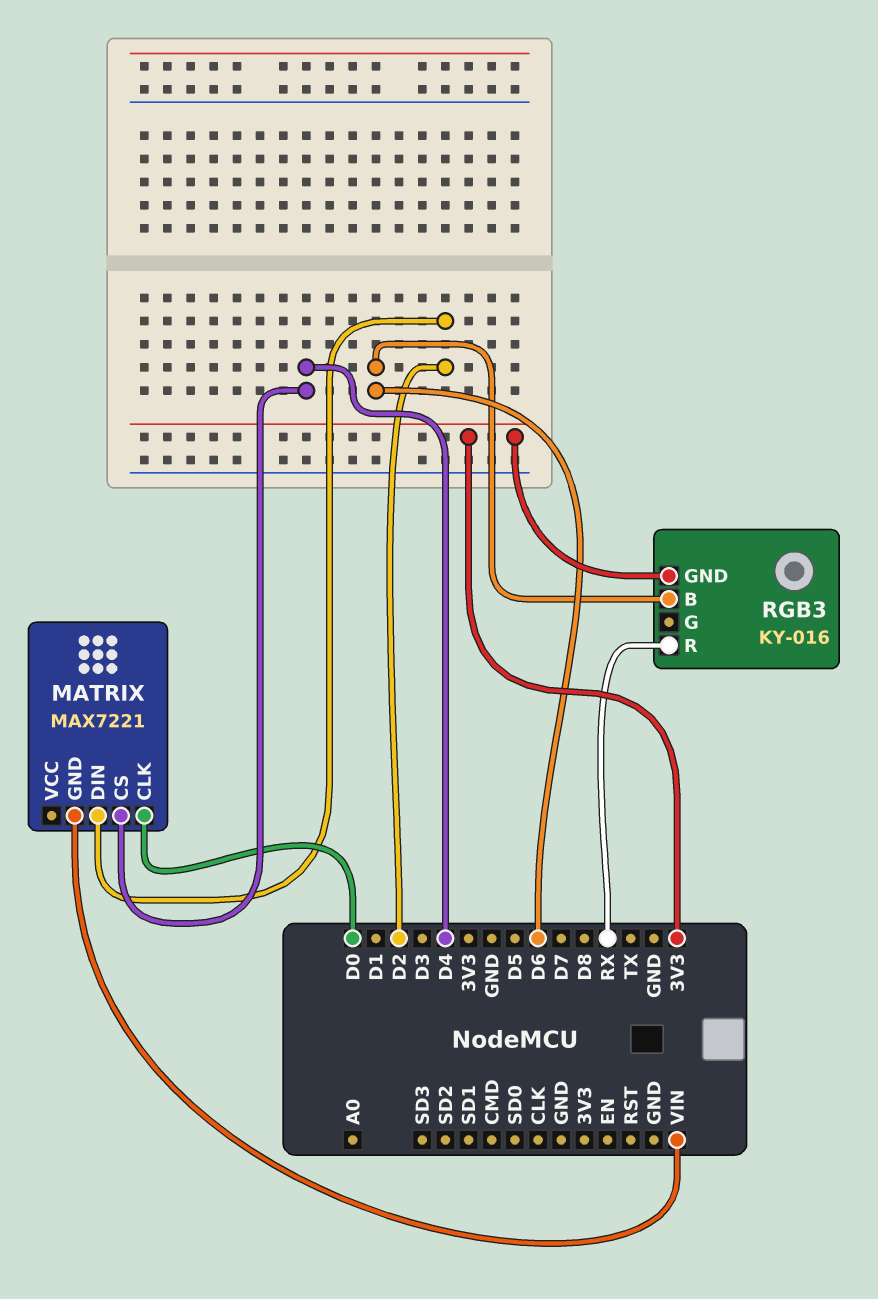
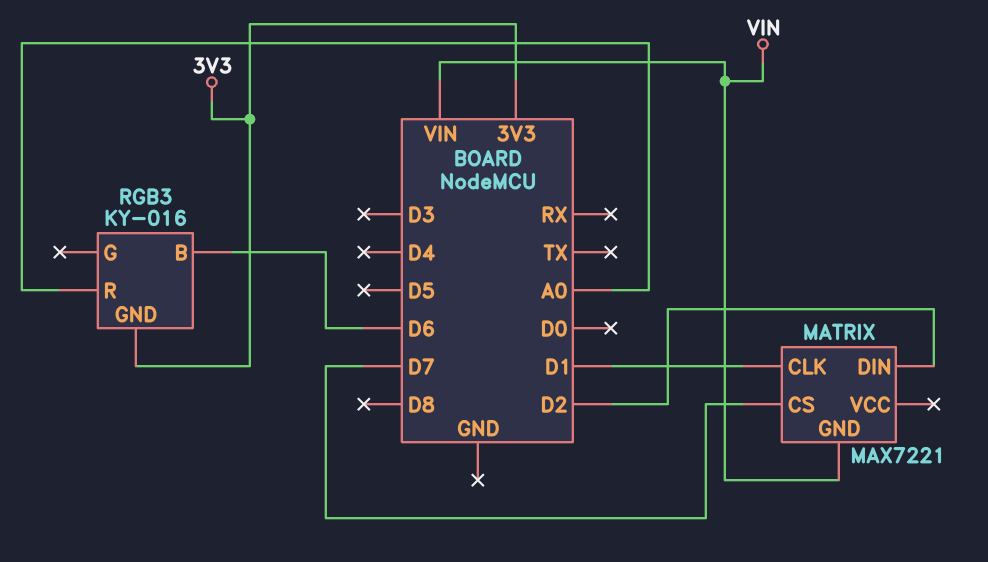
MATRIX pin CLK: D0 -> D1
MATRIX pin CS: D4 -> D7
RGB3 pin R: RX -> A0

